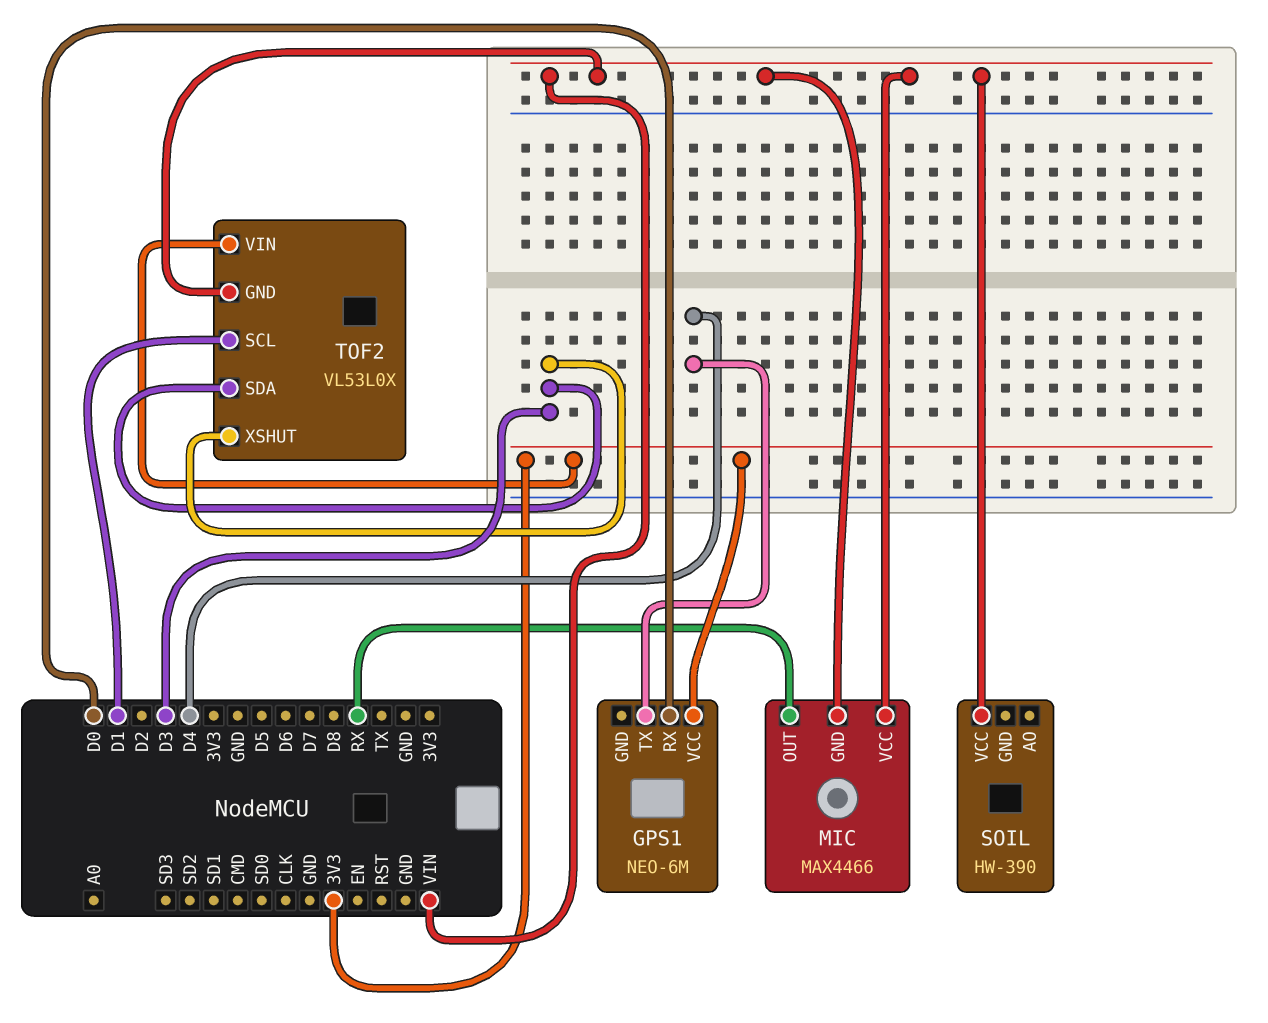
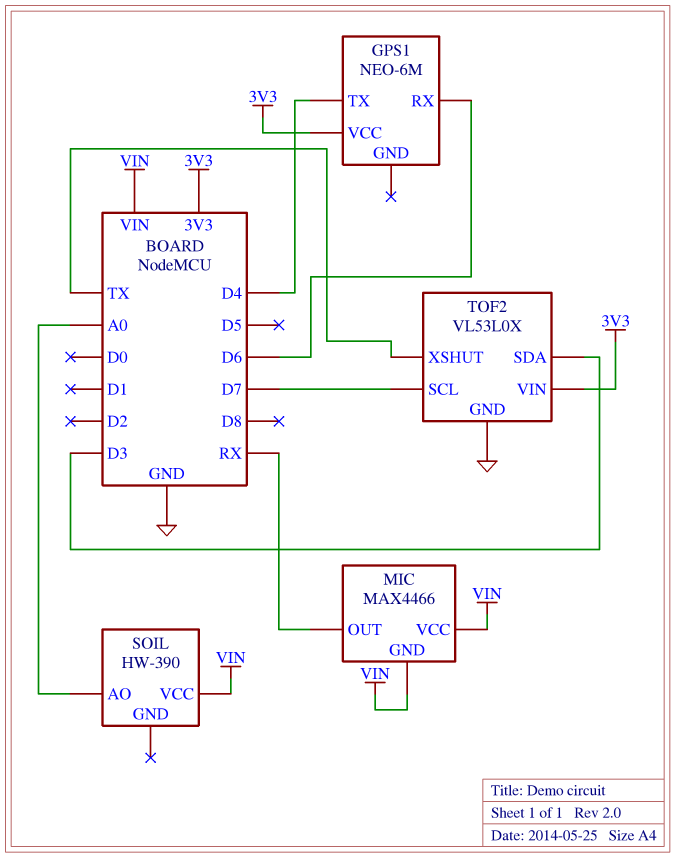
GPS1 pin RX: D0 -> D6
SOIL pin AO: none -> A0
TOF2 pin GND: VIN -> GND
TOF2 pin SCL: D1 -> D7
TOF2 pin XSHUT: D3 -> TX

